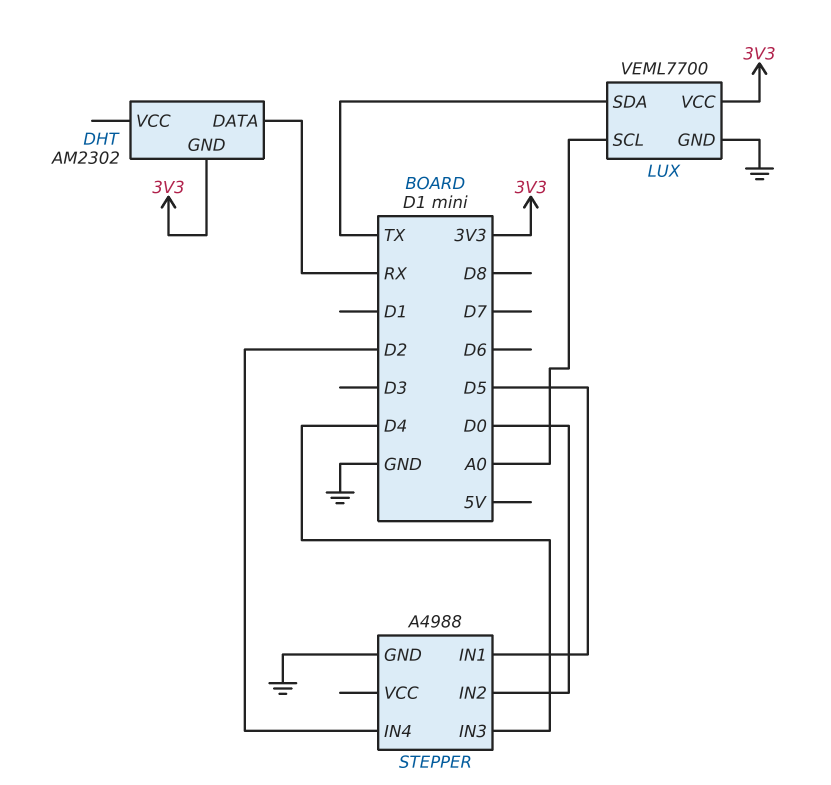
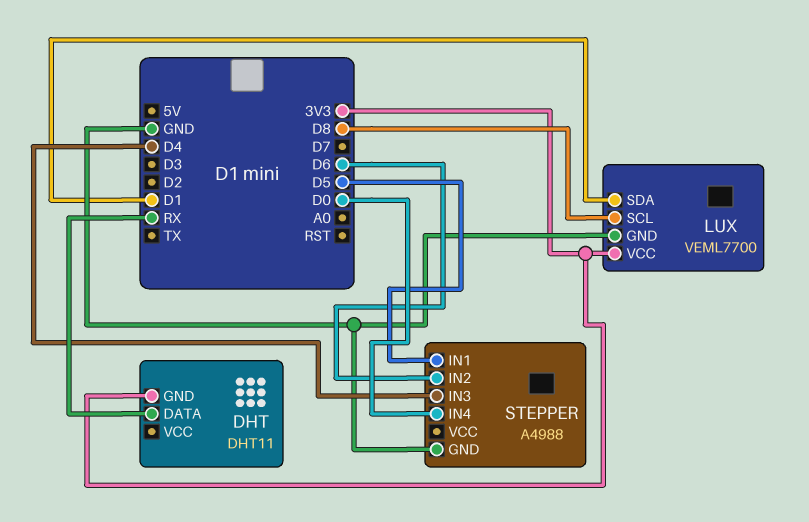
DHT: AM2302 -> DHT11
LUX pin SCL: A0 -> D8
LUX pin SDA: TX -> D1
STEPPER pin IN2: D0 -> D6
STEPPER pin IN4: D2 -> D0

